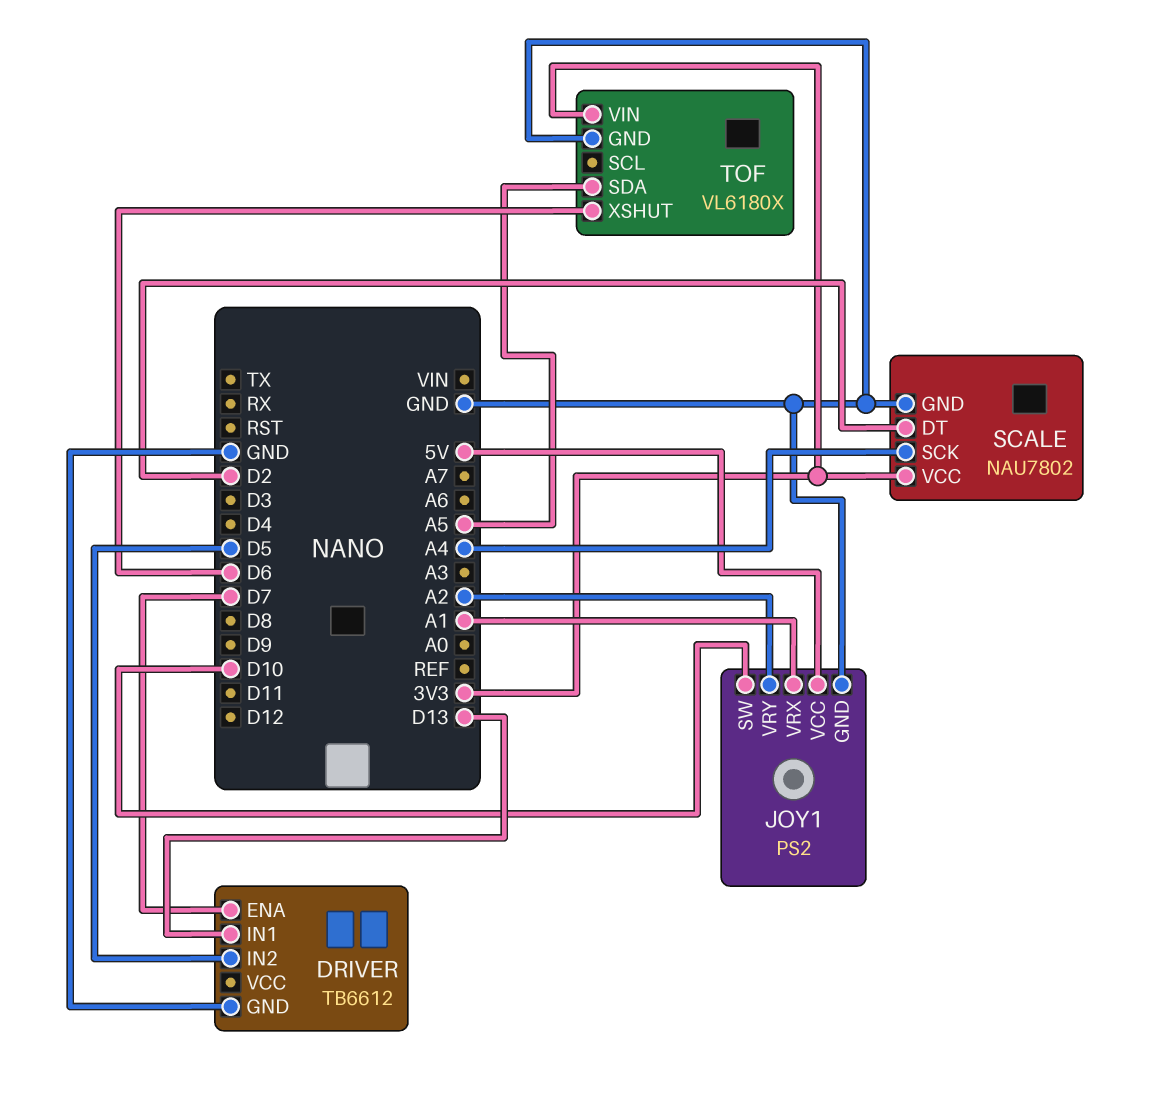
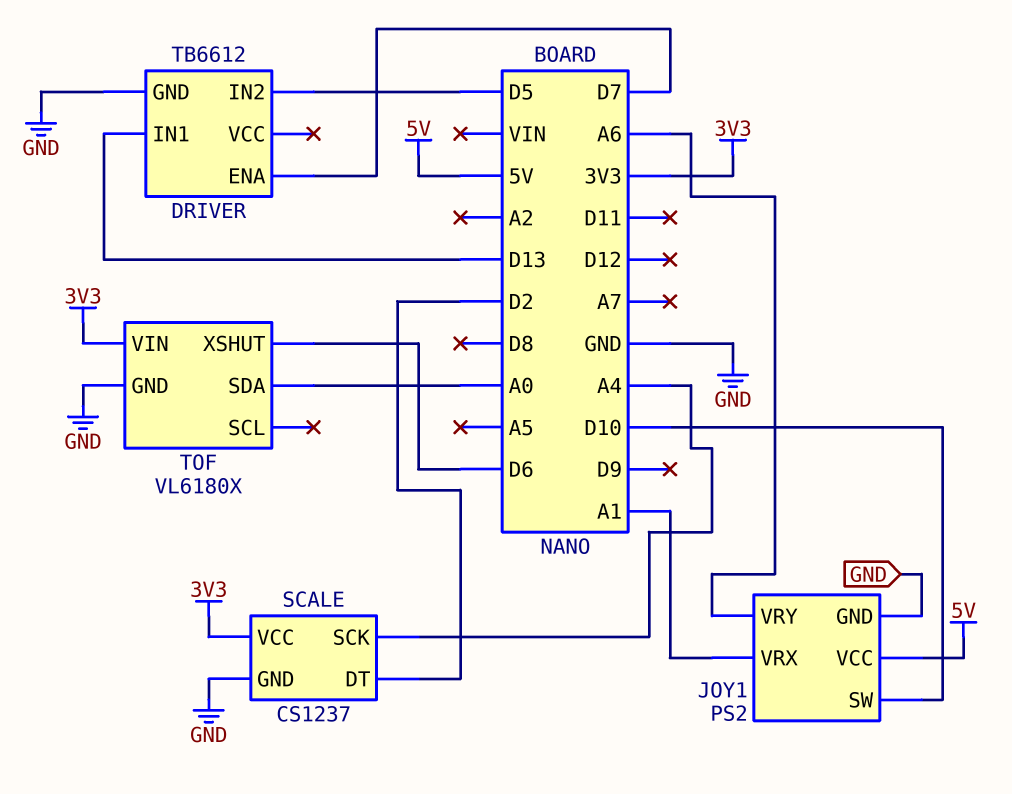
JOY1 pin VRY: A2 -> A6
SCALE: NAU7802 -> CS1237
TOF pin SDA: A5 -> A0

